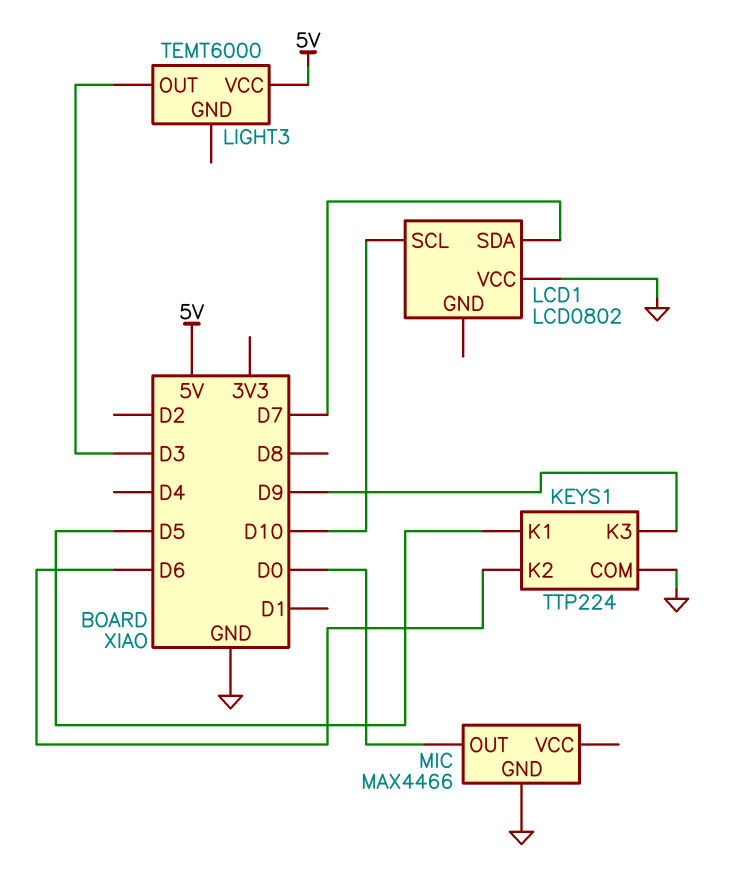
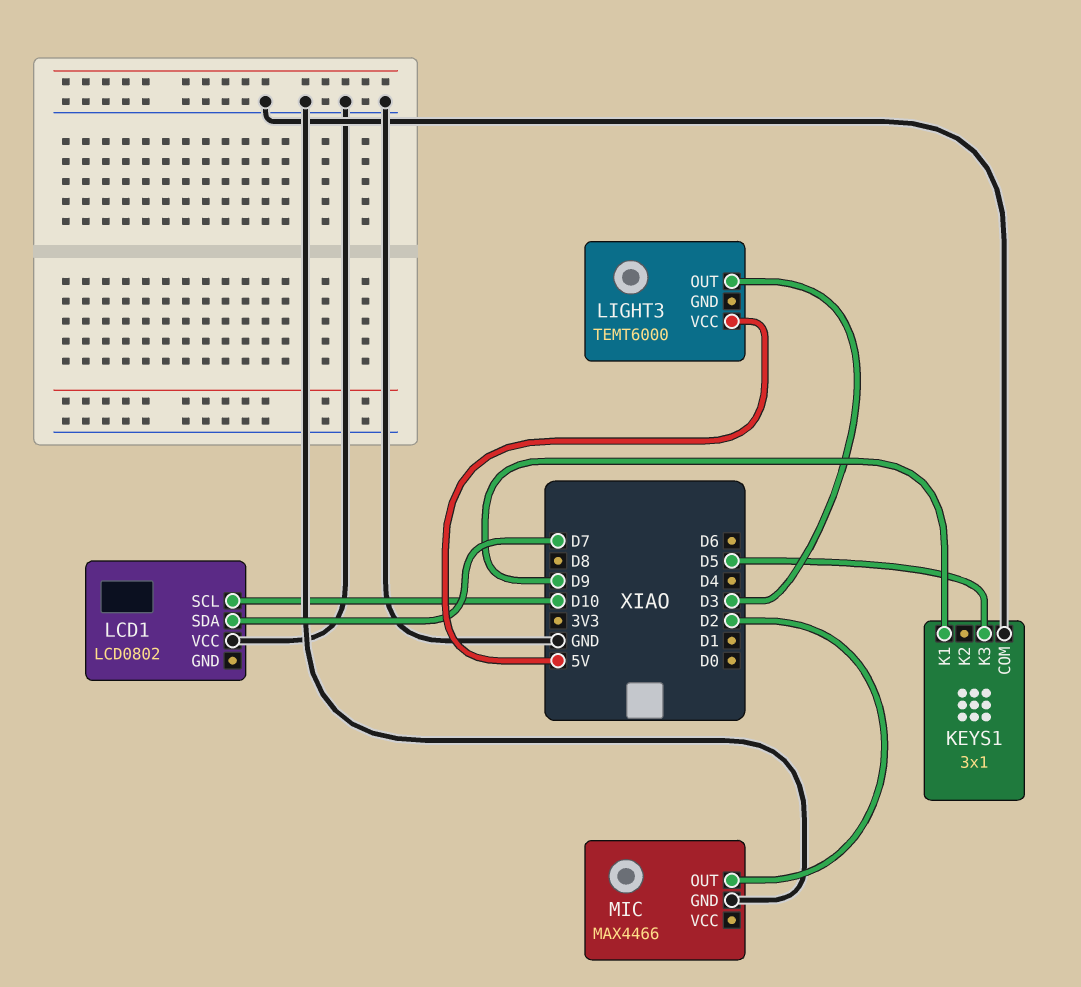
KEYS1: TTP224 -> 3x1
KEYS1 pin K1: D5 -> D9
KEYS1 pin K2: D6 -> none
KEYS1 pin K3: D9 -> D5
MIC pin OUT: D0 -> D2

